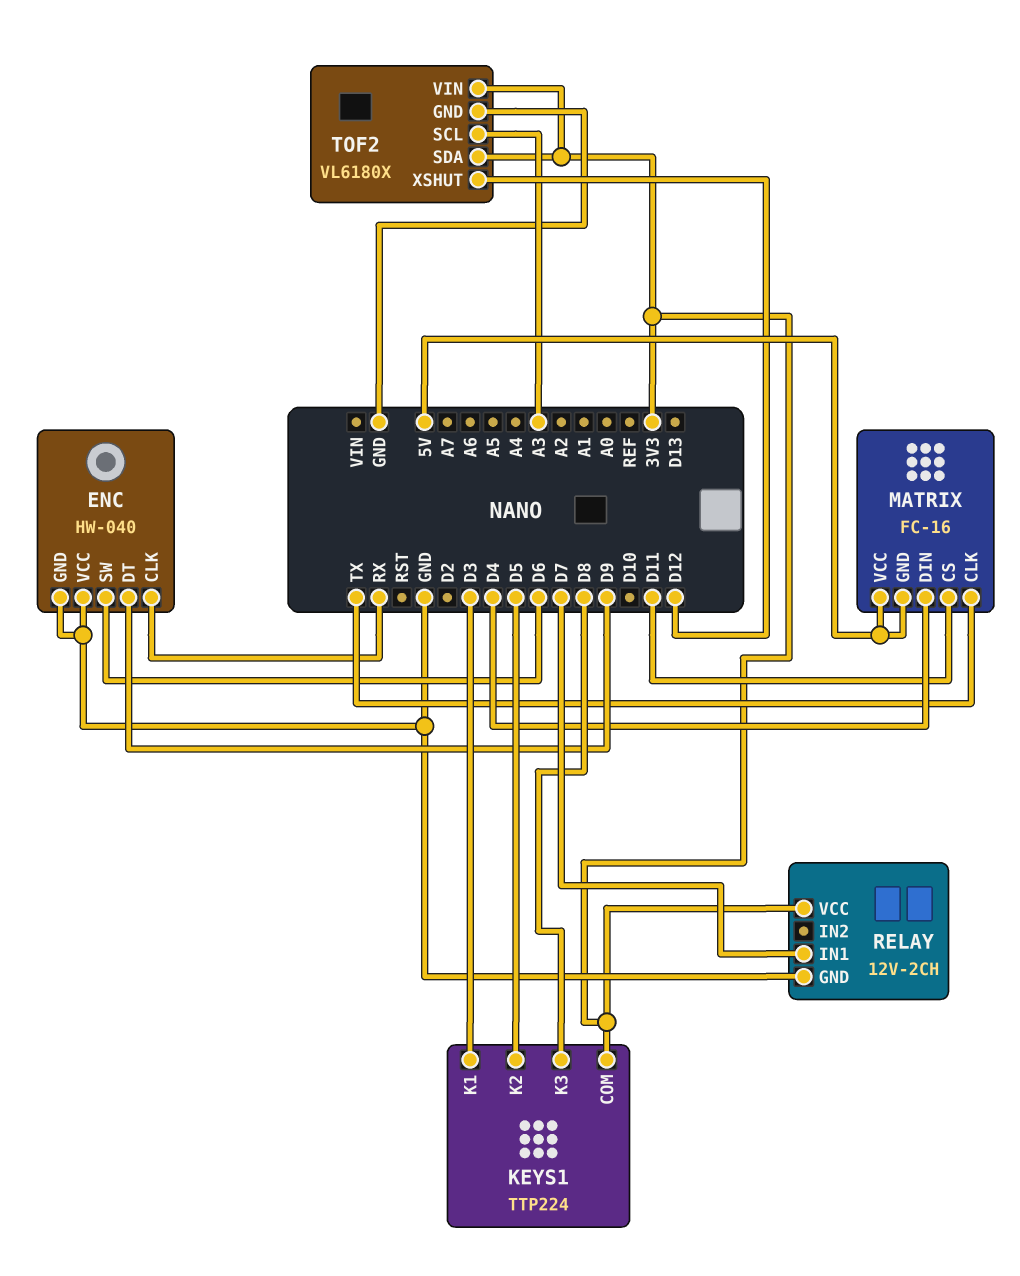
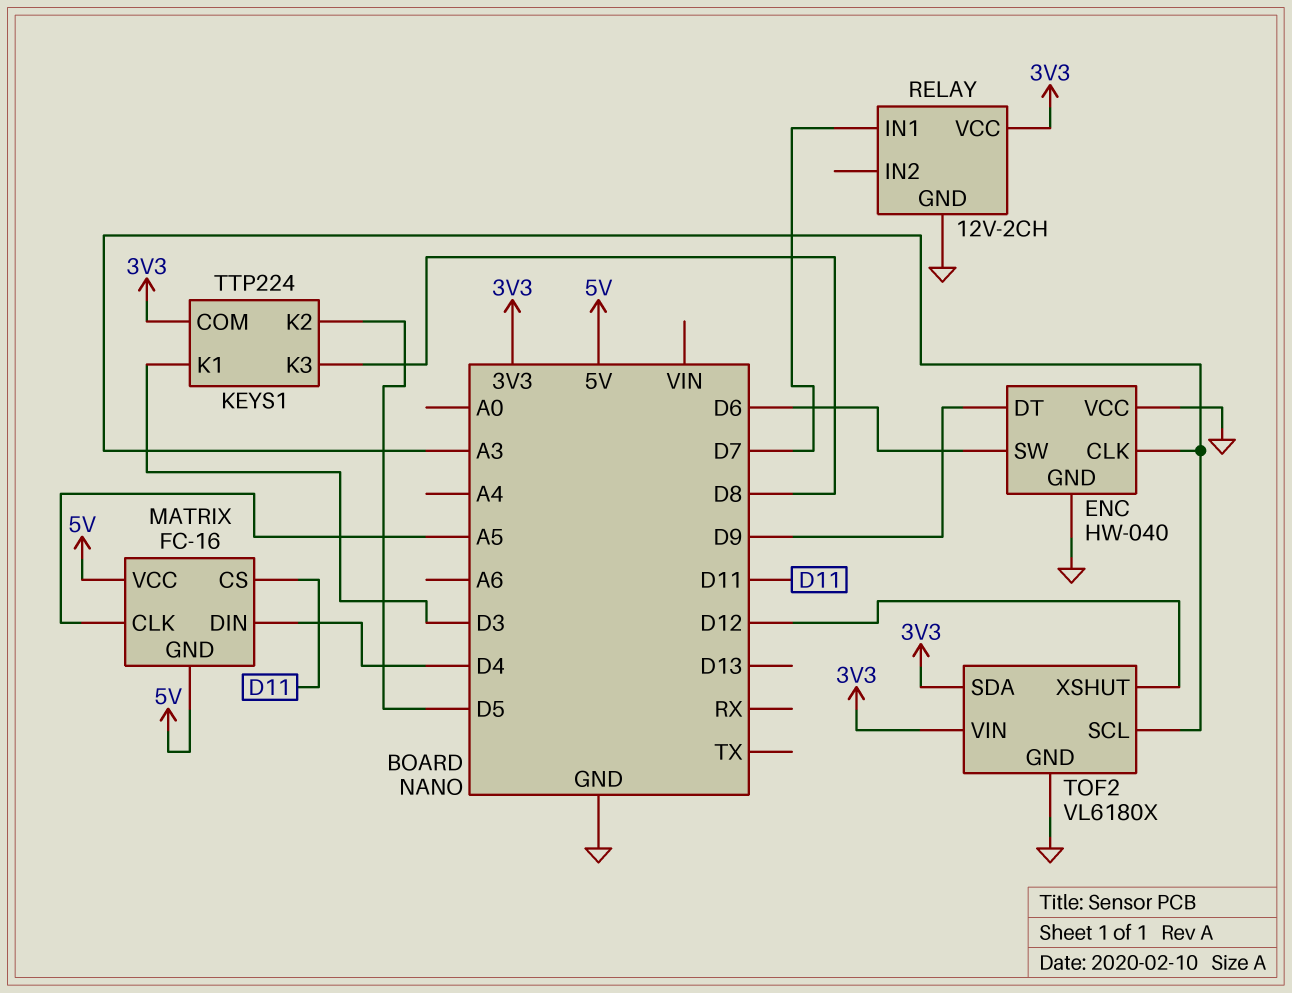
ENC pin CLK: RX -> A3
MATRIX pin CLK: TX -> A5

